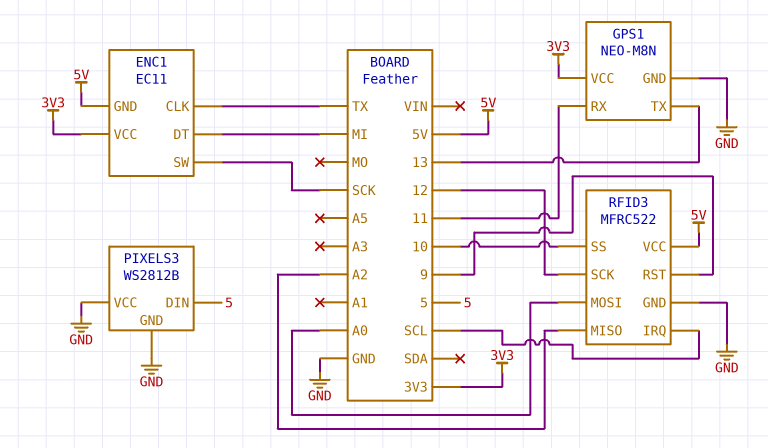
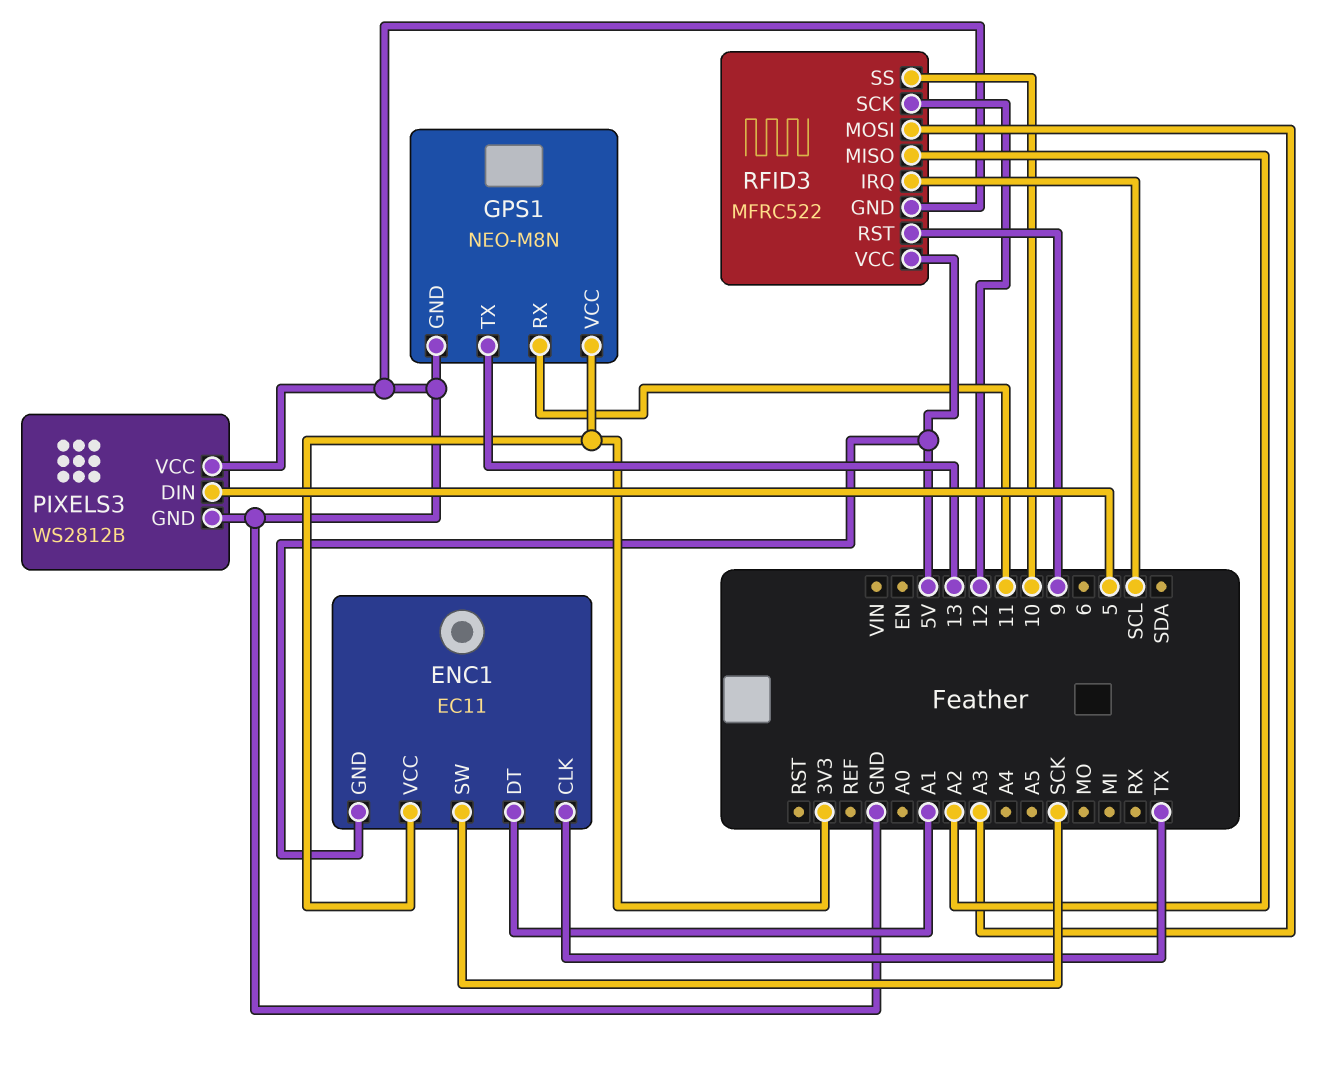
ENC1 pin DT: MI -> A1
RFID3 pin MOSI: A0 -> A3

